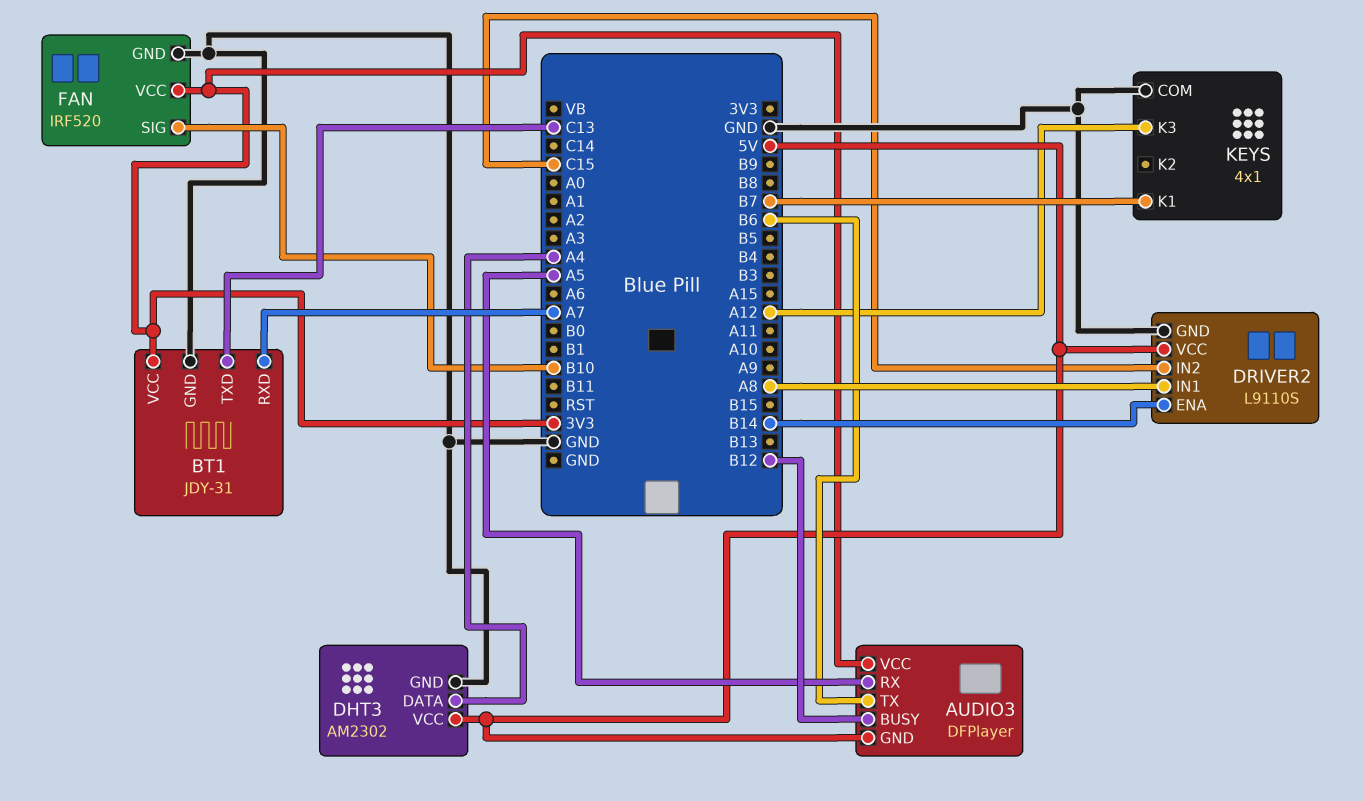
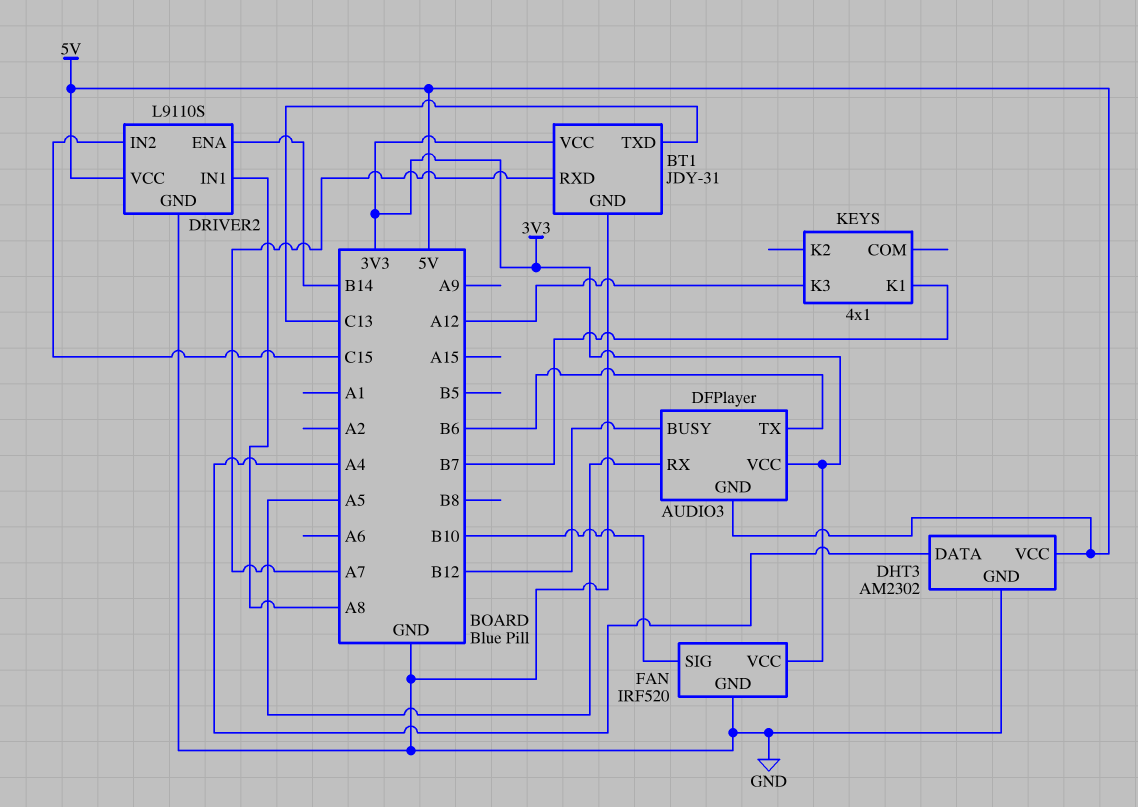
KEYS pin COM: GND -> none

